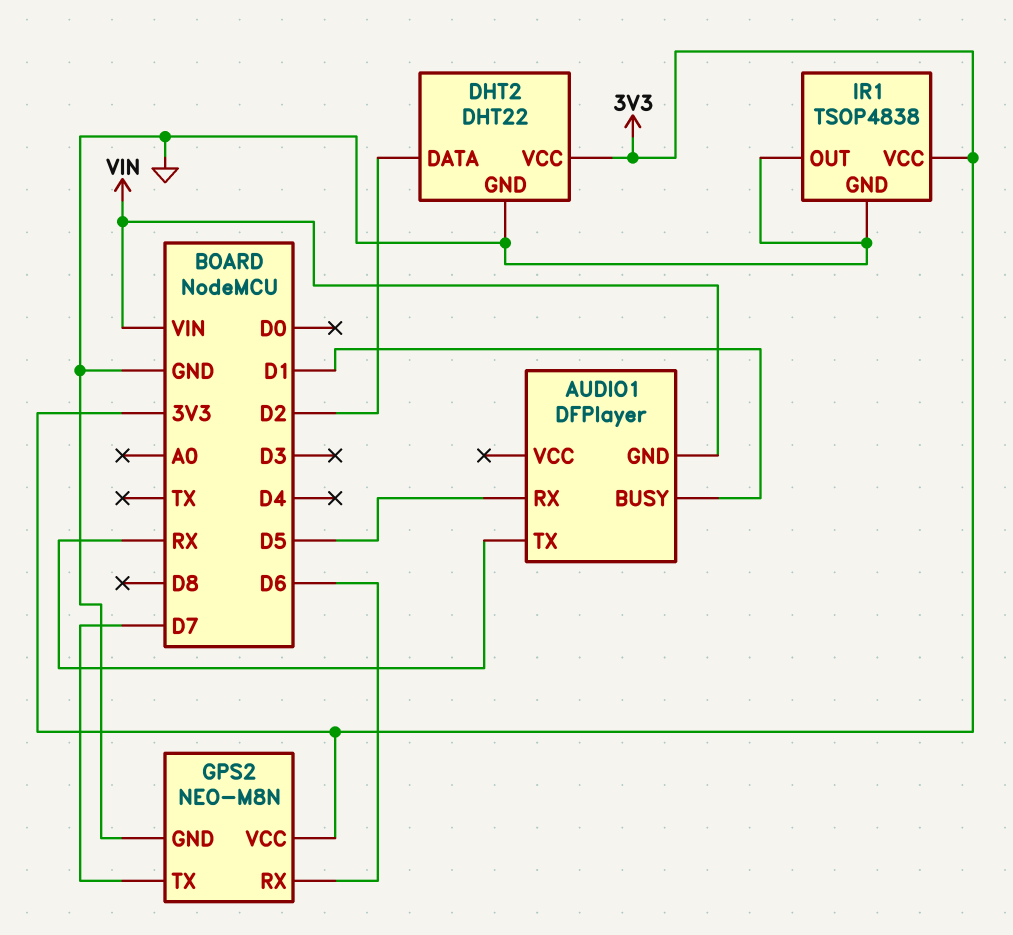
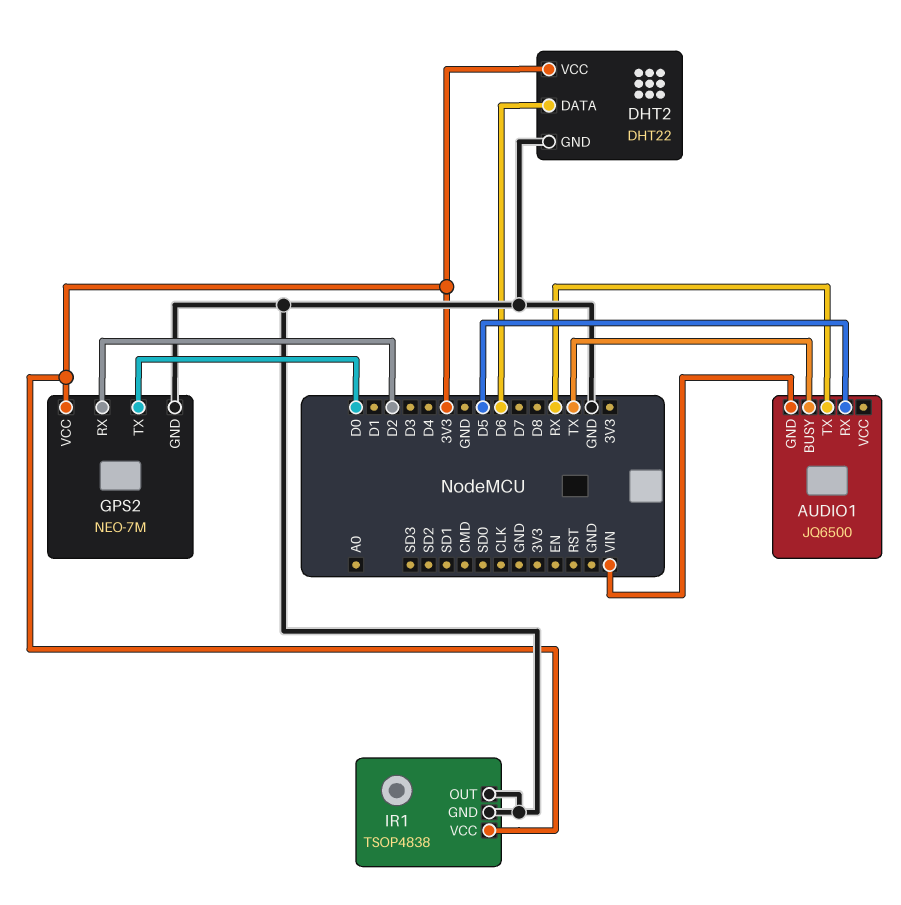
AUDIO1: DFPlayer -> JQ6500
AUDIO1 pin BUSY: D1 -> TX
DHT2 pin DATA: D2 -> D6
GPS2: NEO-M8N -> NEO-7M
GPS2 pin RX: D6 -> D2
GPS2 pin TX: D7 -> D0

